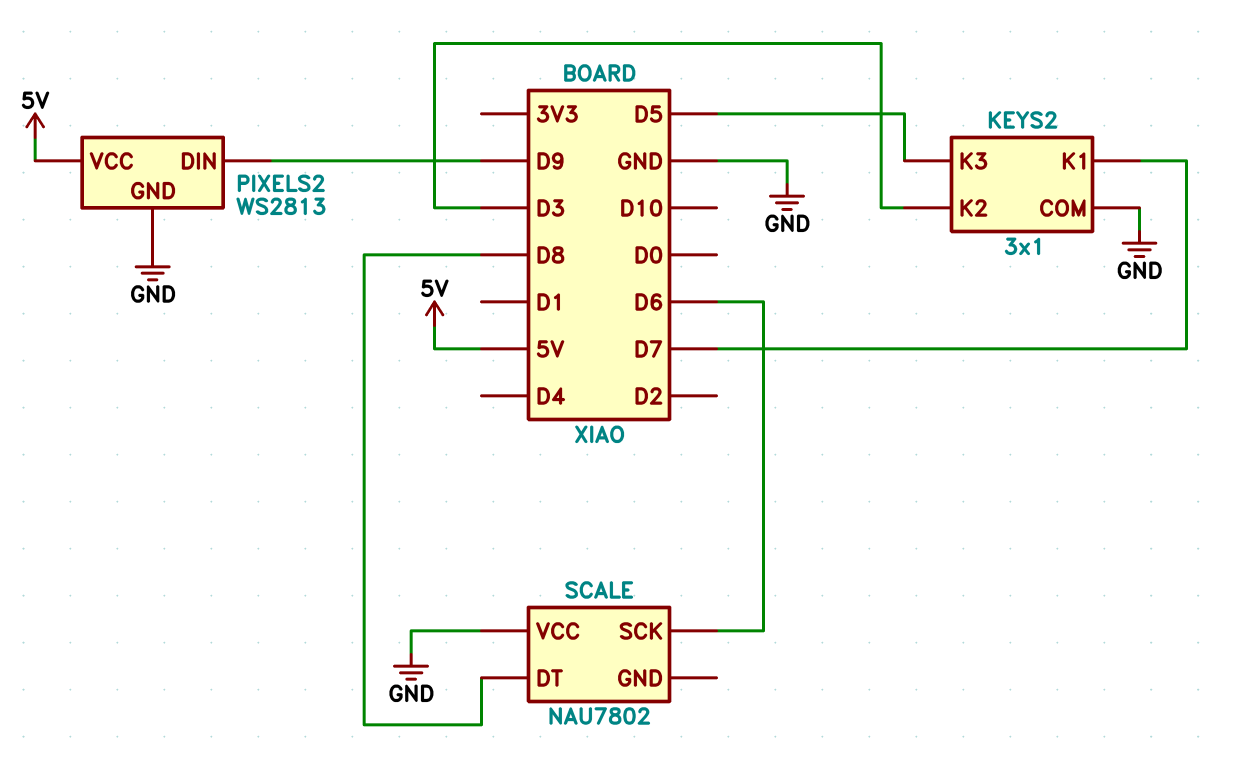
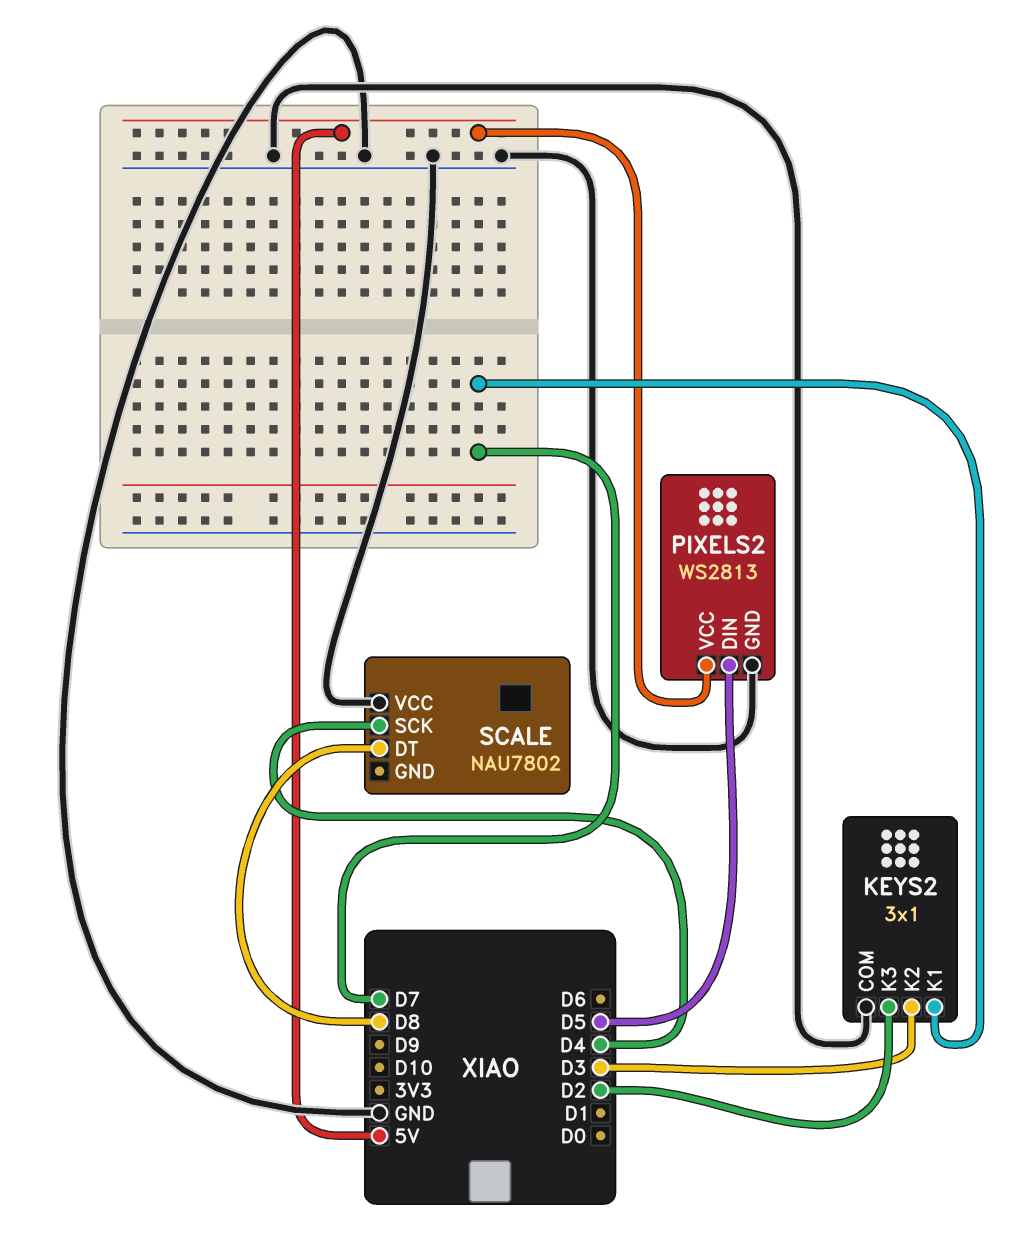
KEYS2 pin K3: D5 -> D2
PIXELS2 pin DIN: D9 -> D5
SCALE pin SCK: D6 -> D4

